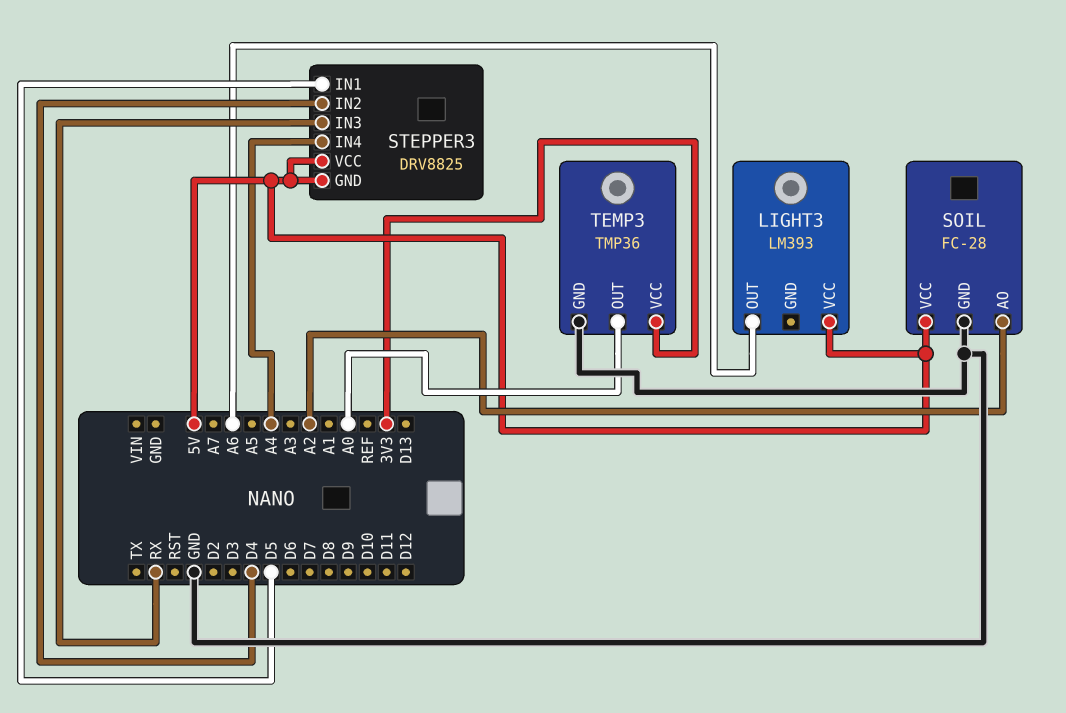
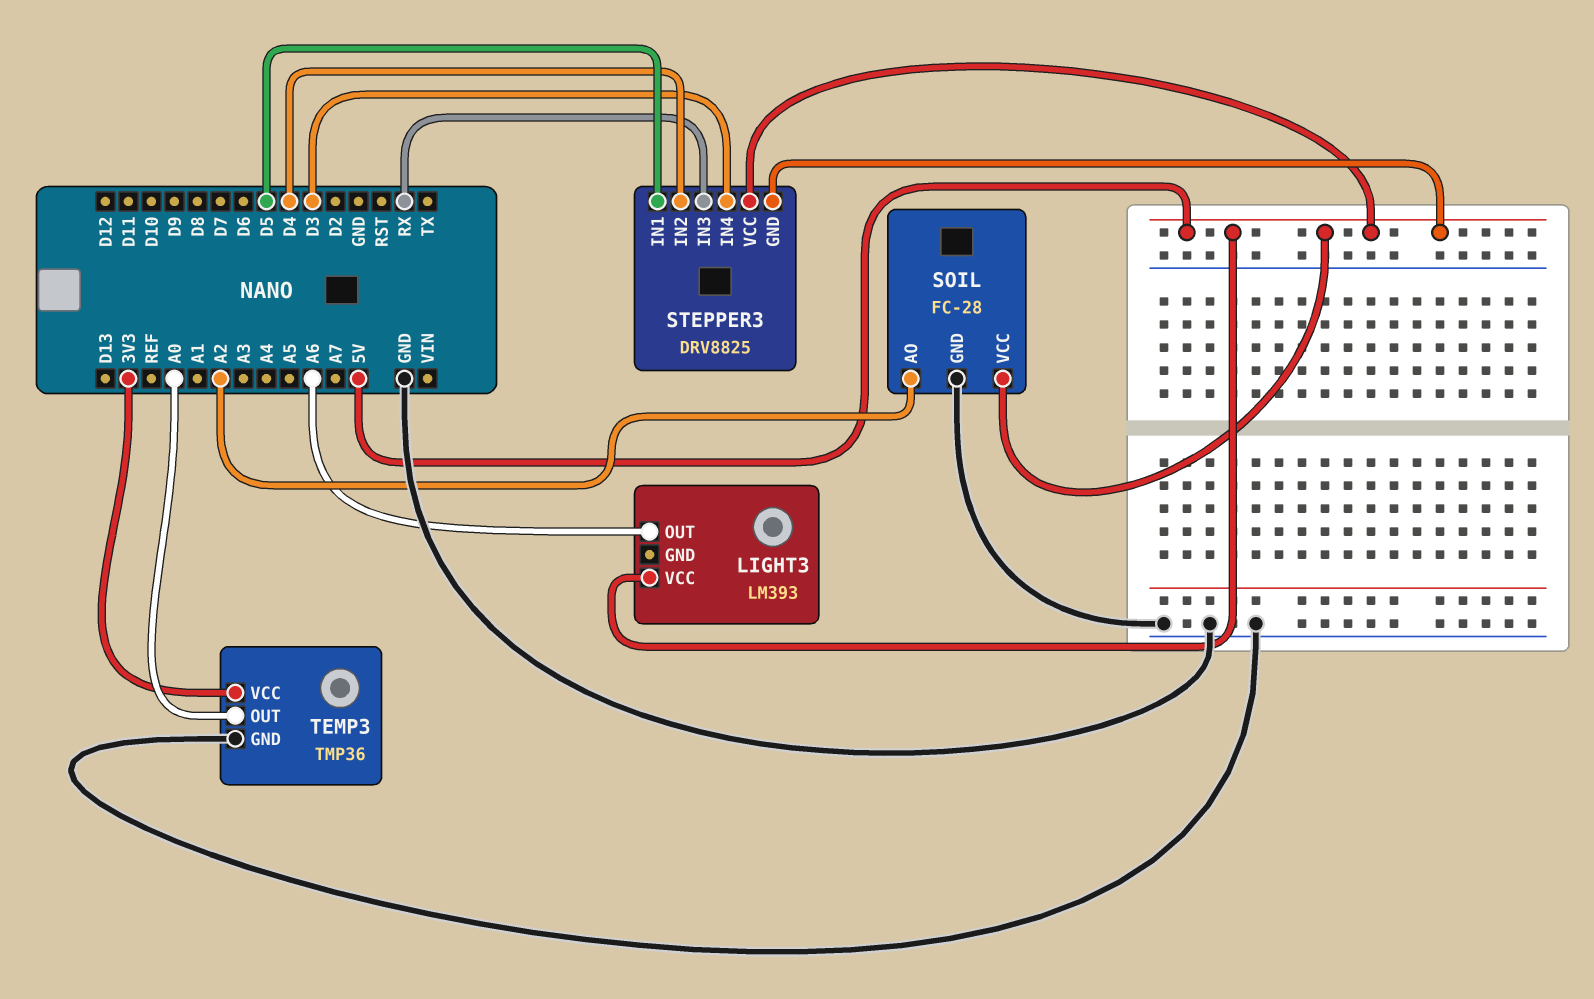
STEPPER3 pin IN4: A4 -> D3

